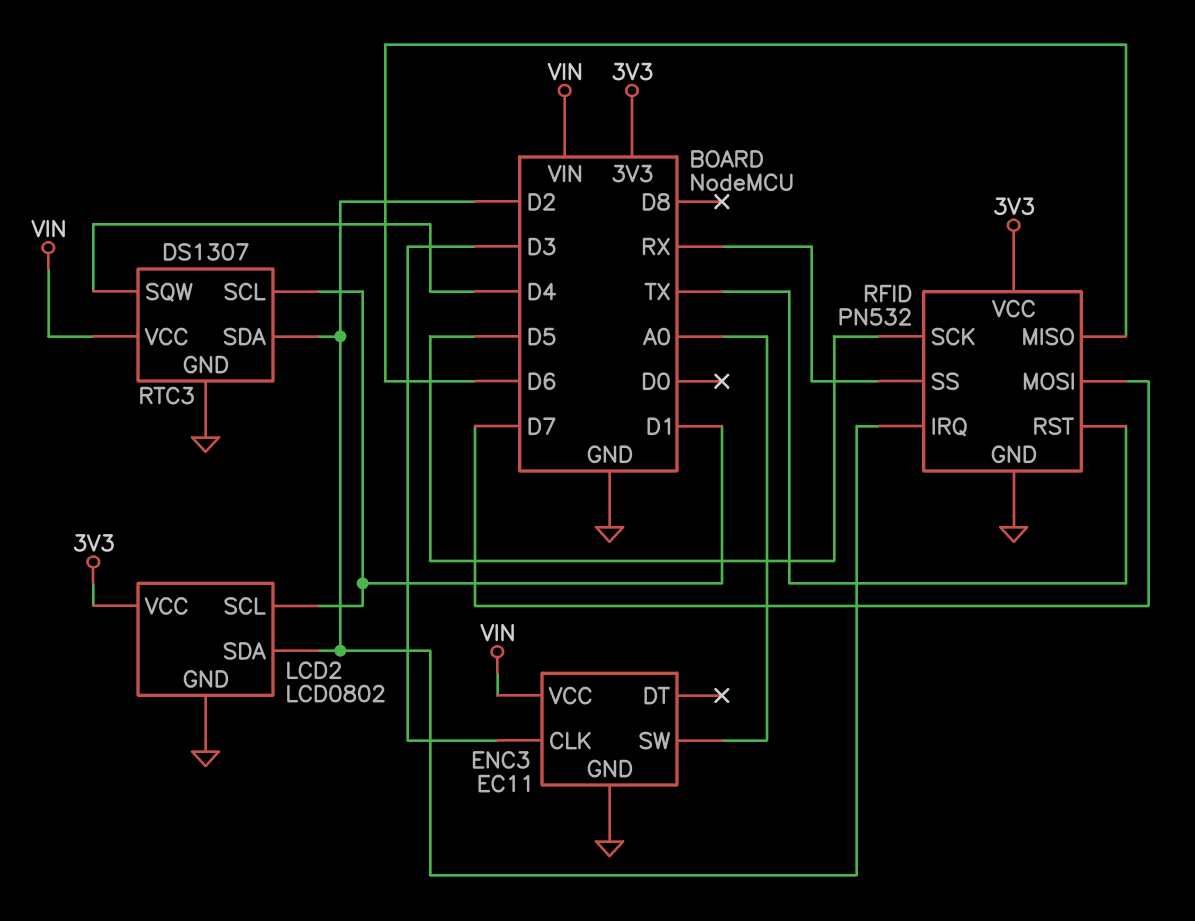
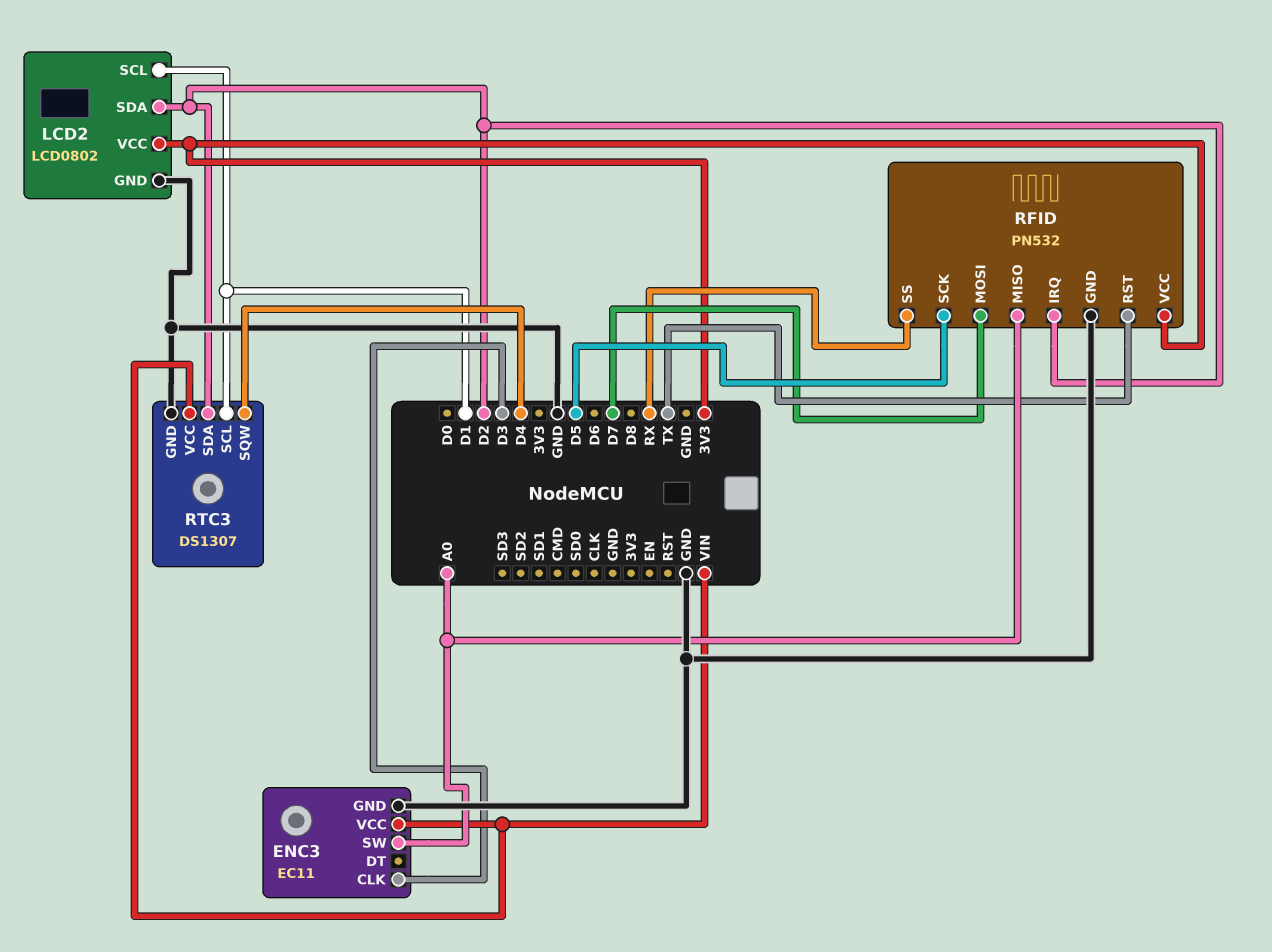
RFID pin MISO: D6 -> A0

